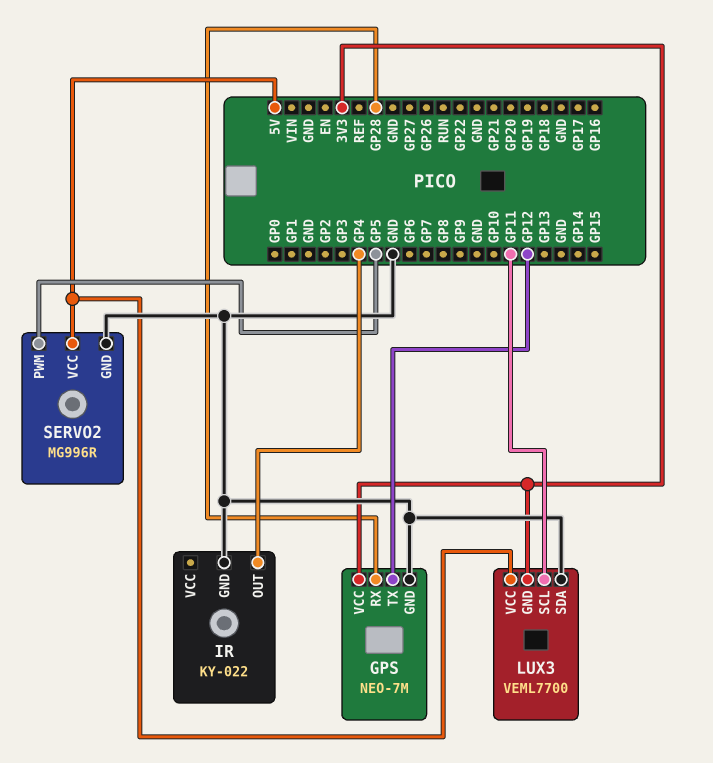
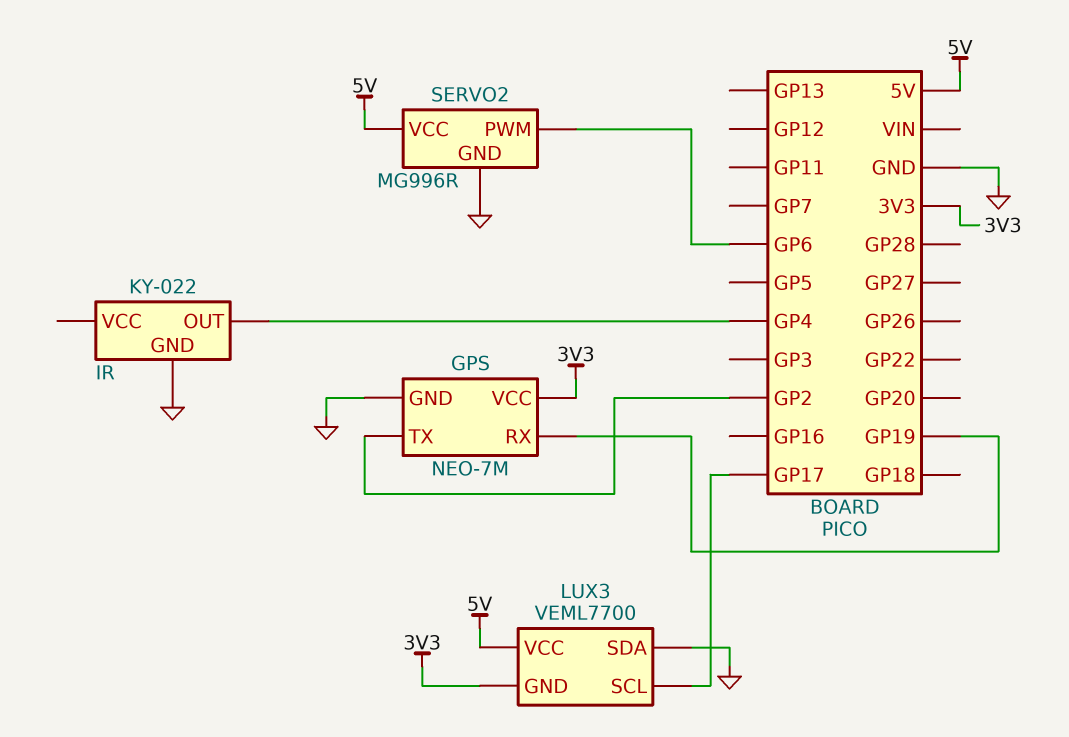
GPS pin RX: GP28 -> GP19
GPS pin TX: GP12 -> GP2
LUX3 pin SCL: GP11 -> GP17
SERVO2 pin PWM: GP5 -> GP6

